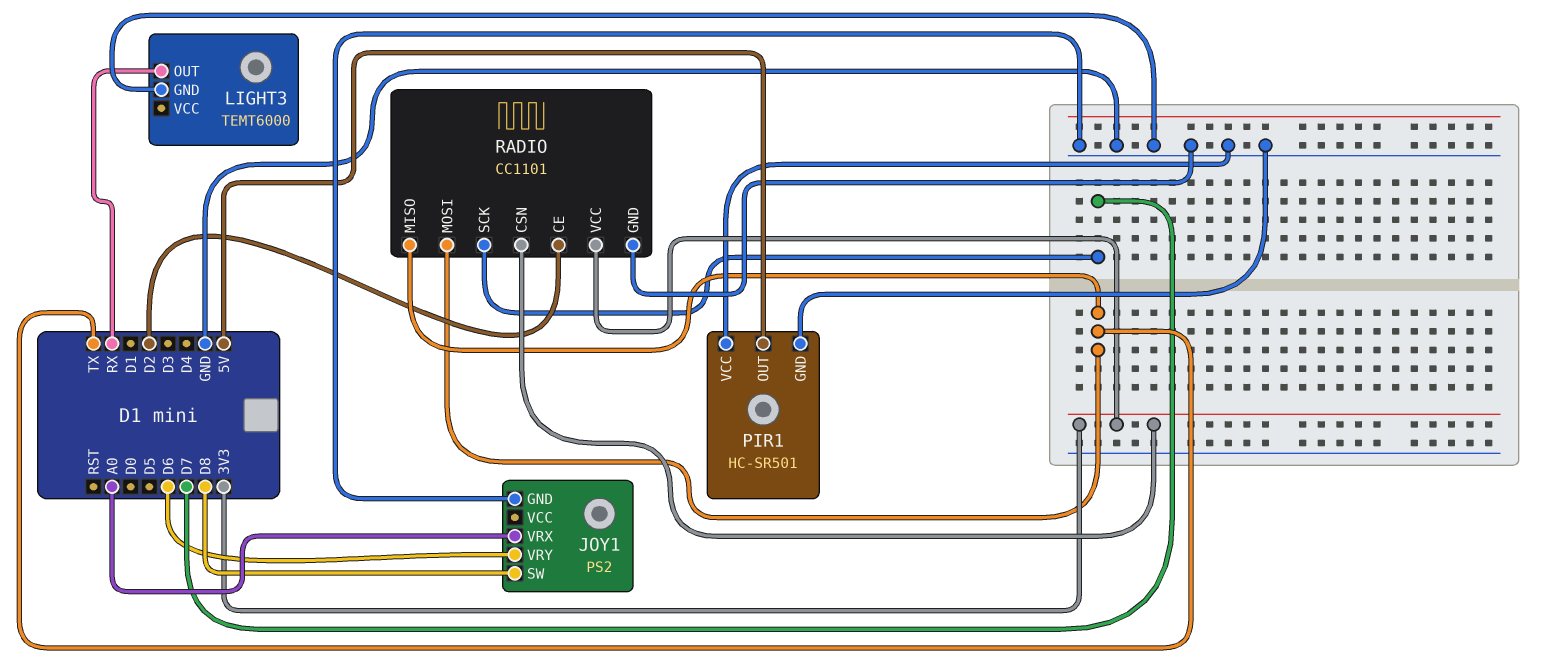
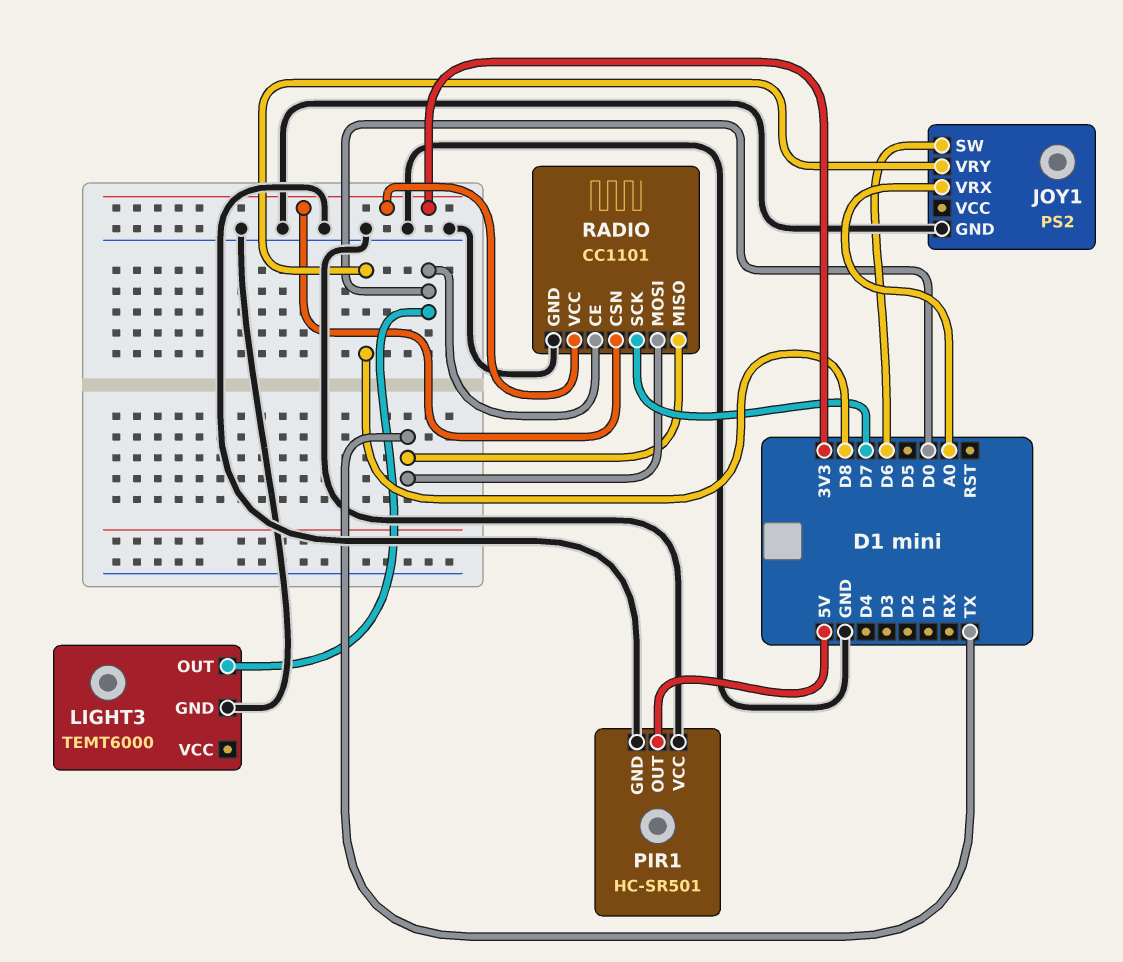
JOY1 pin SW: D8 -> D6
JOY1 pin VRY: D6 -> D8
LIGHT3 pin OUT: RX -> D0
RADIO pin CE: D2 -> D0

